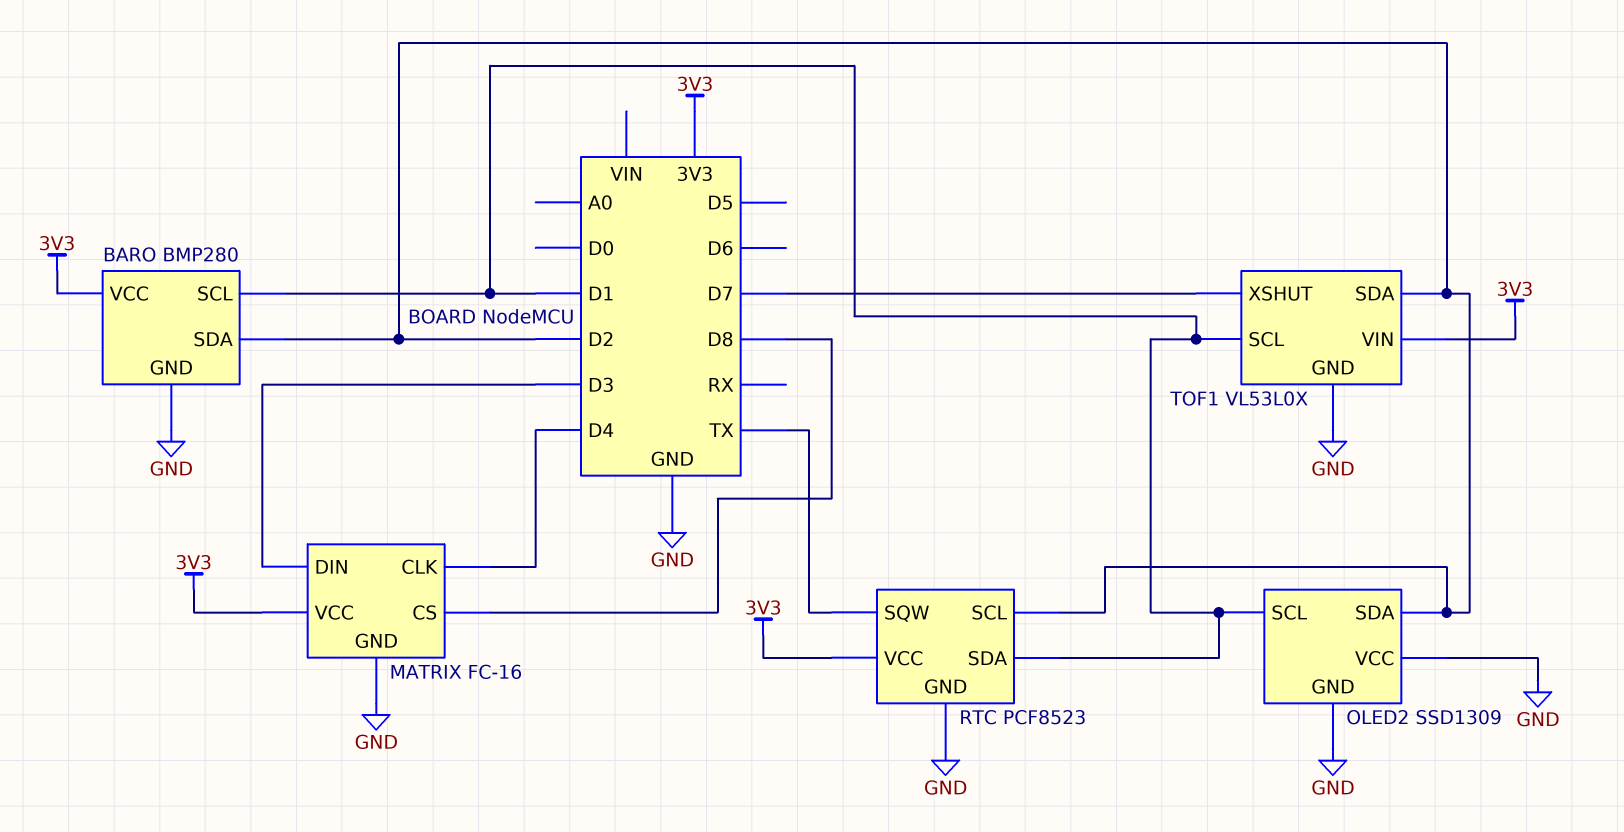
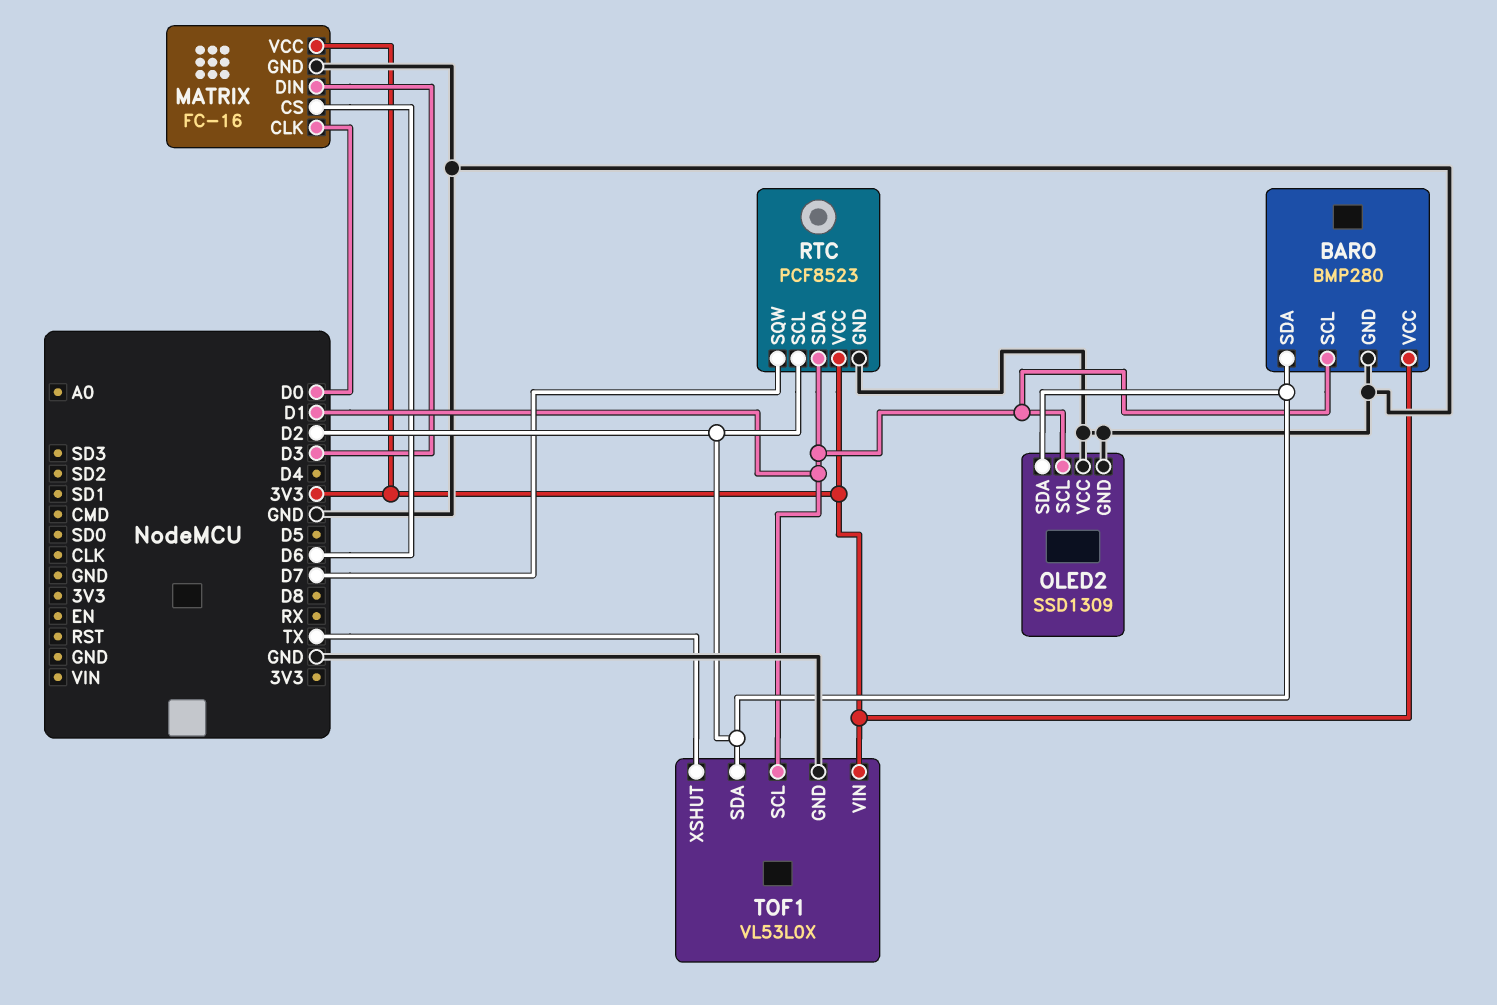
MATRIX pin CLK: D4 -> D0
MATRIX pin CS: D8 -> D6
RTC pin SQW: TX -> D7
TOF1 pin XSHUT: D7 -> TX

